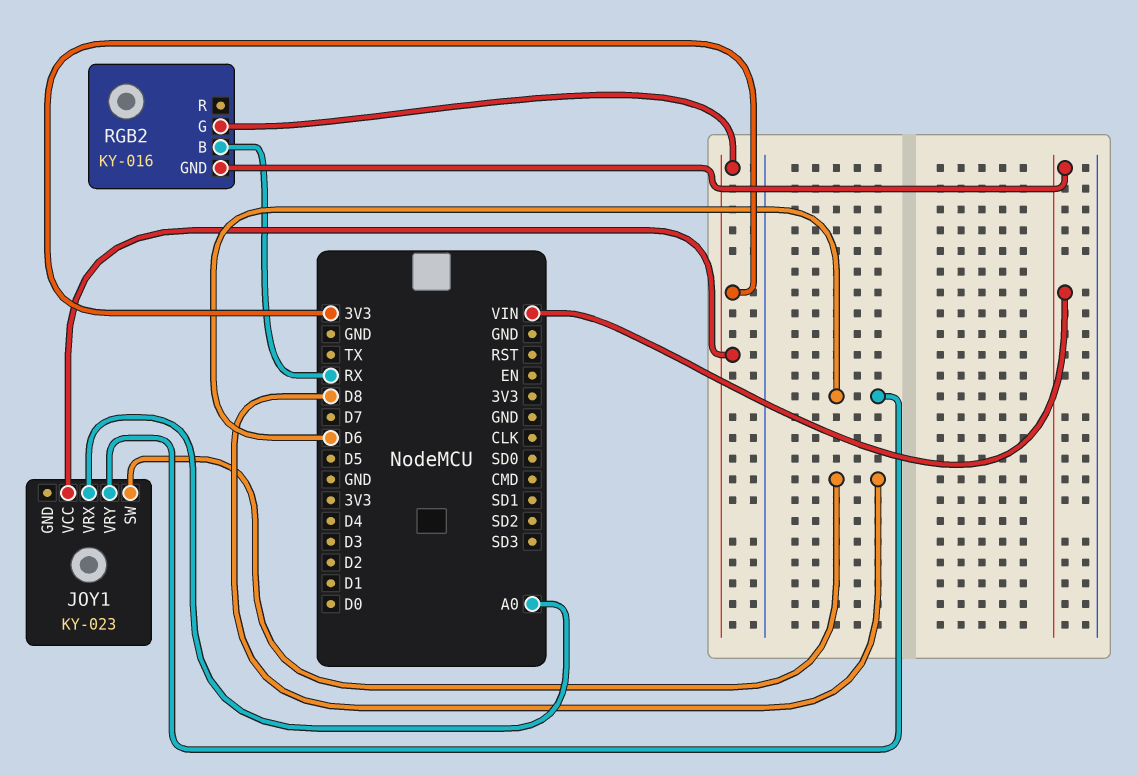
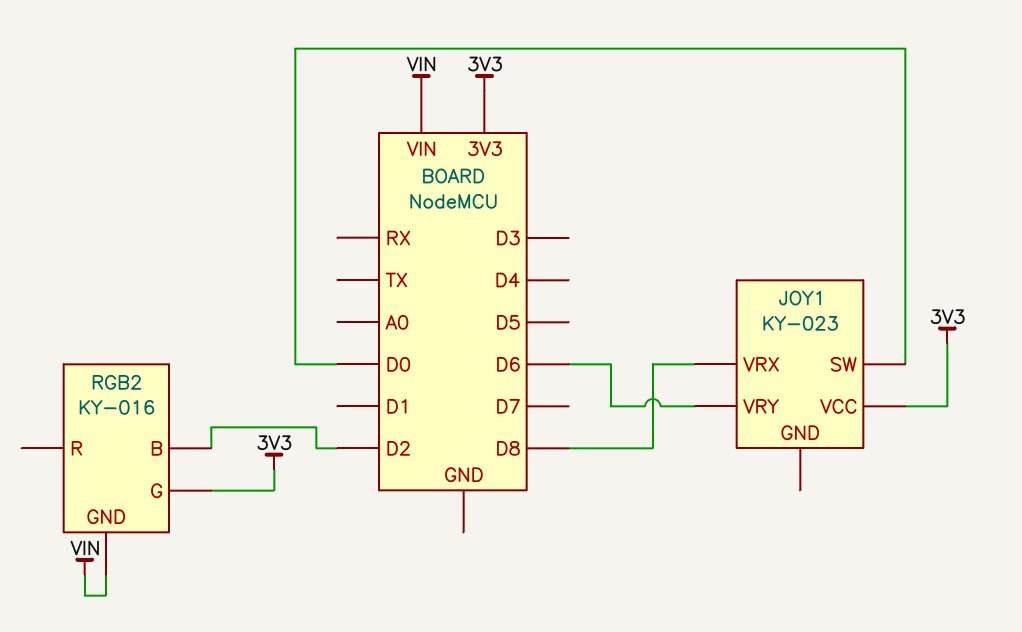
JOY1 pin SW: D8 -> D0
JOY1 pin VRX: A0 -> D8
RGB2 pin B: RX -> D2

